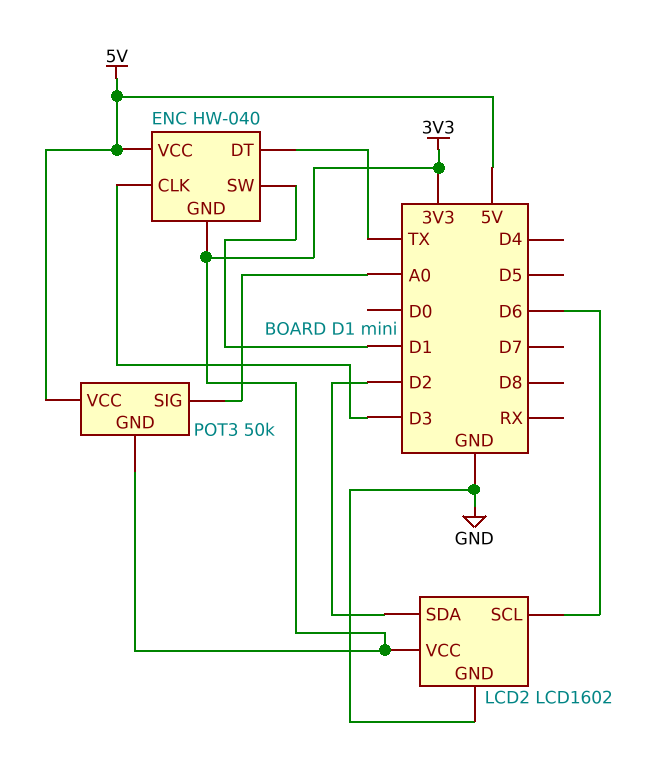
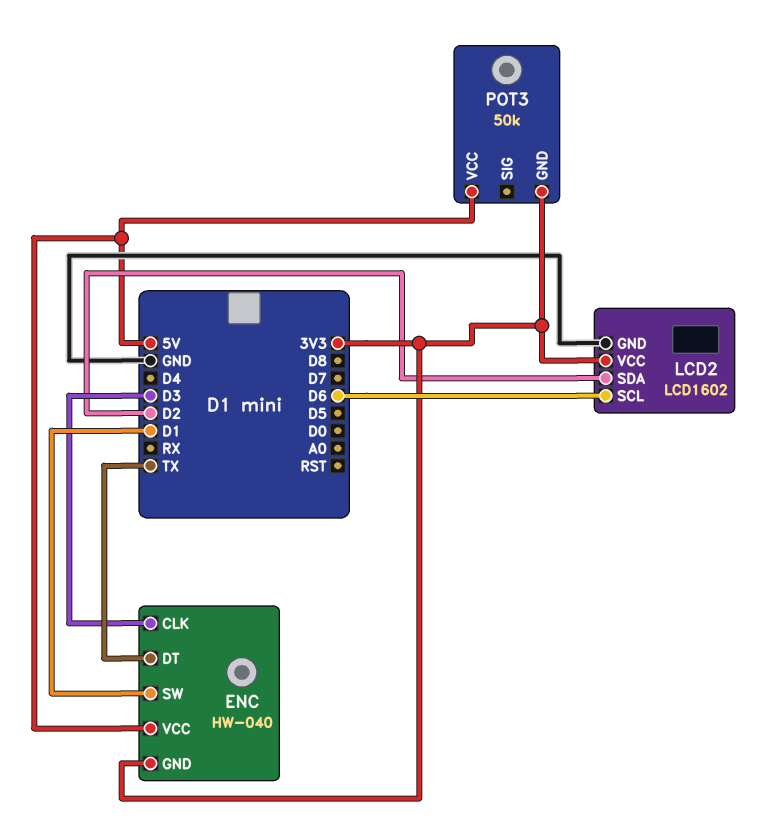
POT3 pin SIG: A0 -> none

